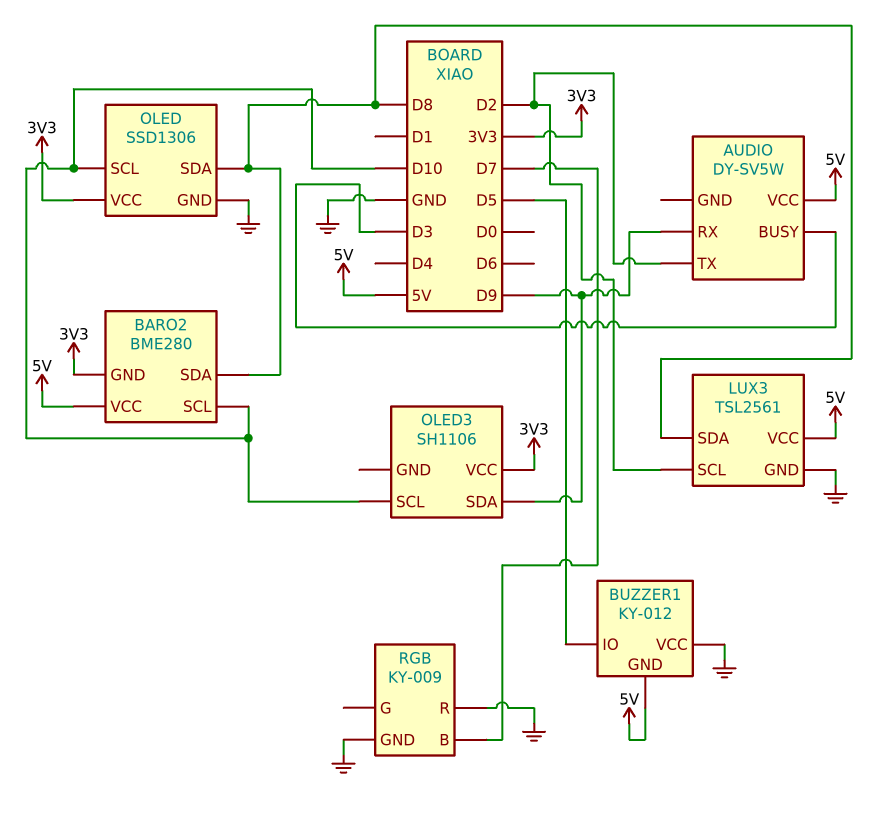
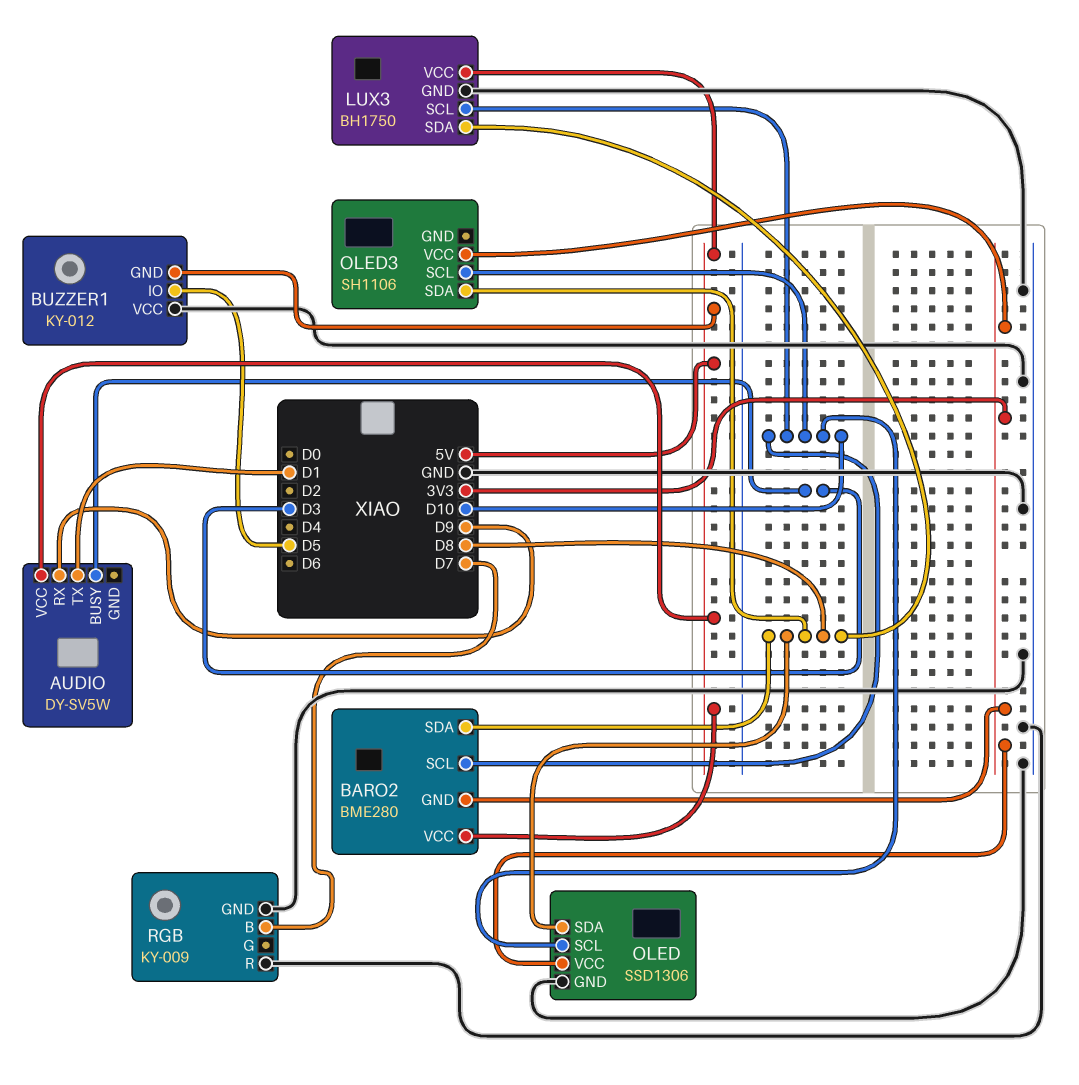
AUDIO pin TX: D2 -> D1
LUX3: TSL2561 -> BH1750
LUX3 pin SCL: D2 -> D10
OLED3 pin SDA: D9 -> D8

